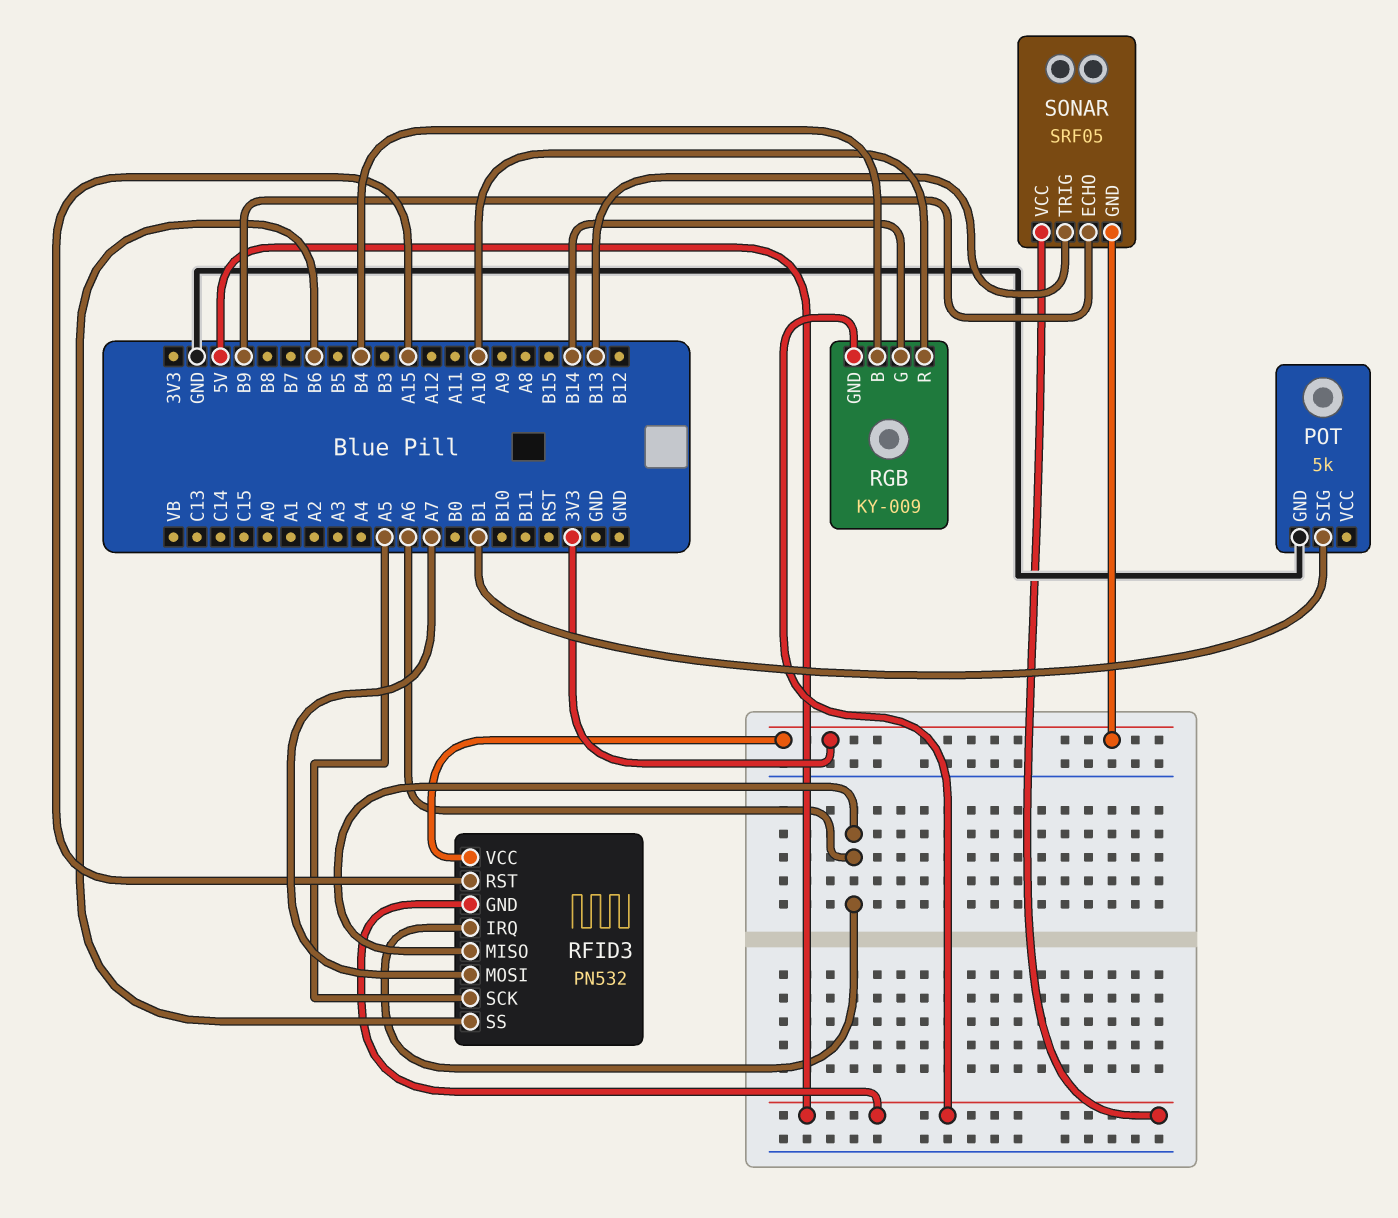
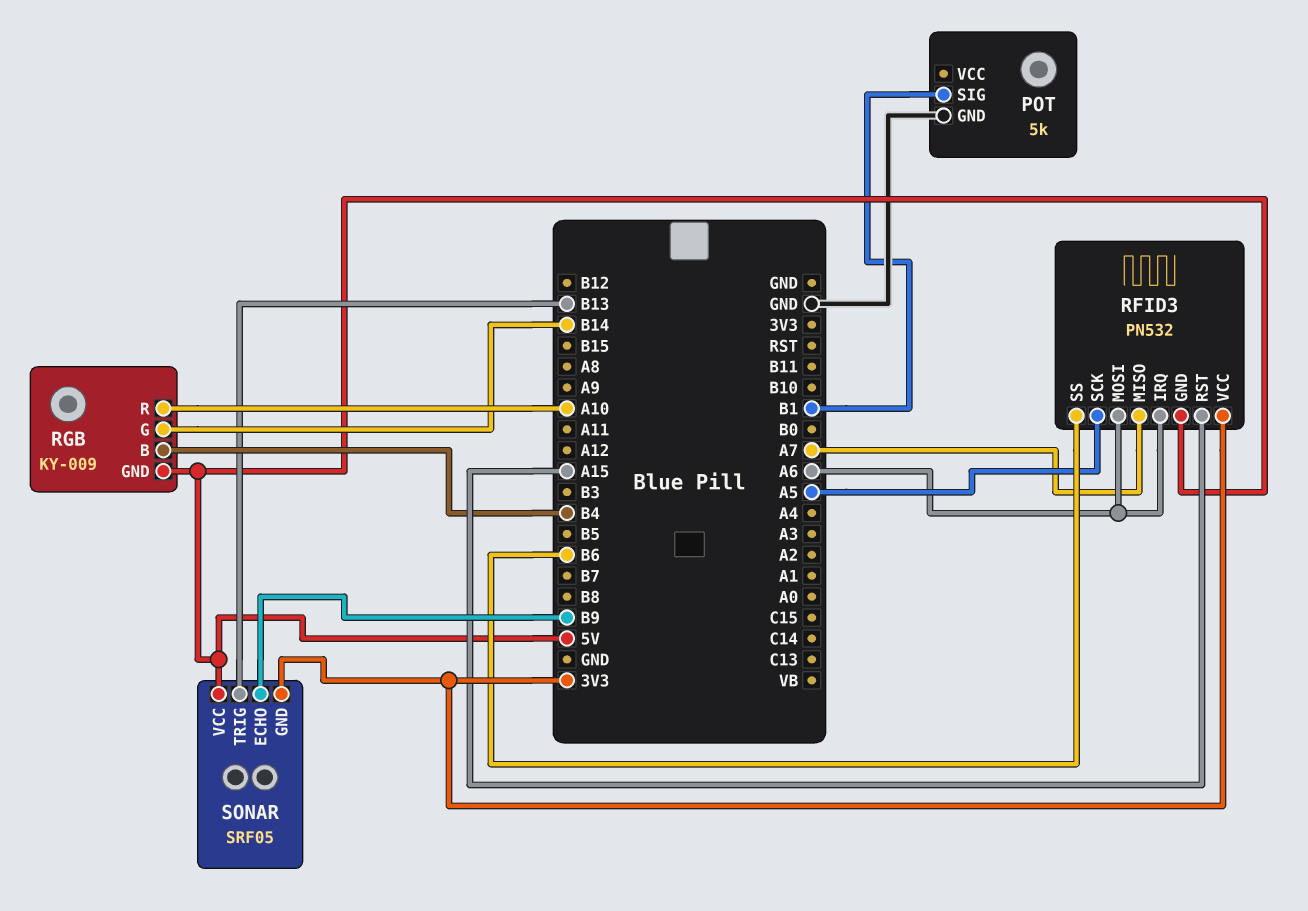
RFID3 pin MISO: A6 -> A7
RFID3 pin MOSI: A7 -> A6

